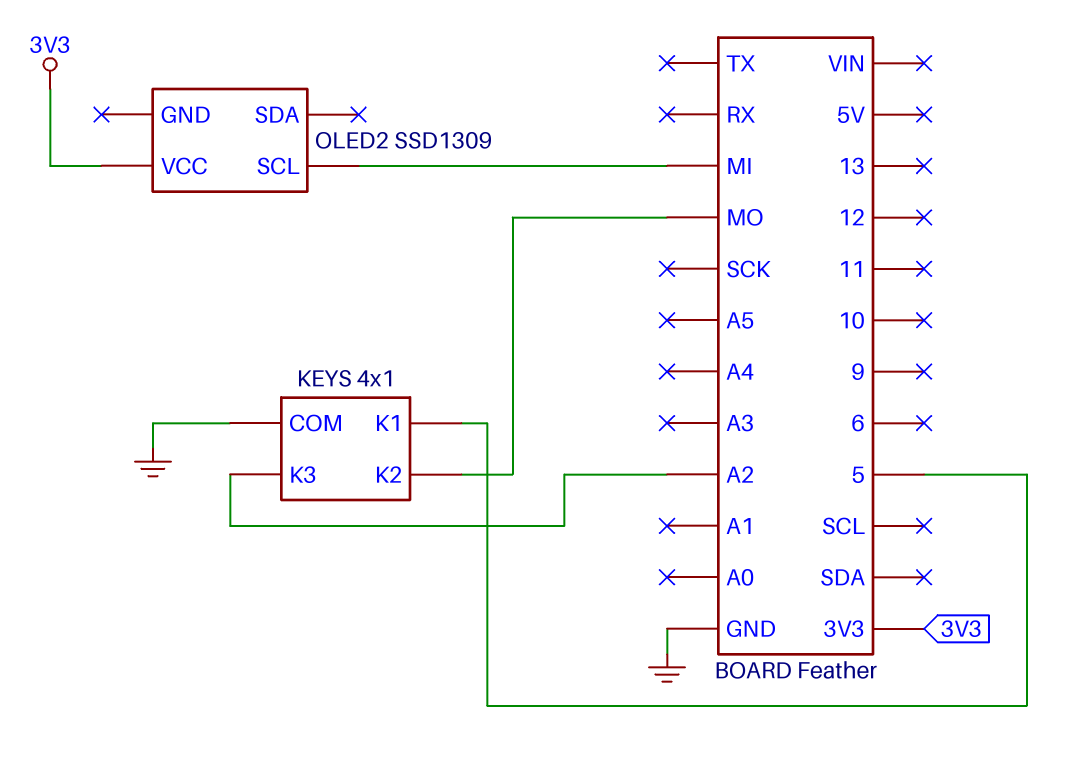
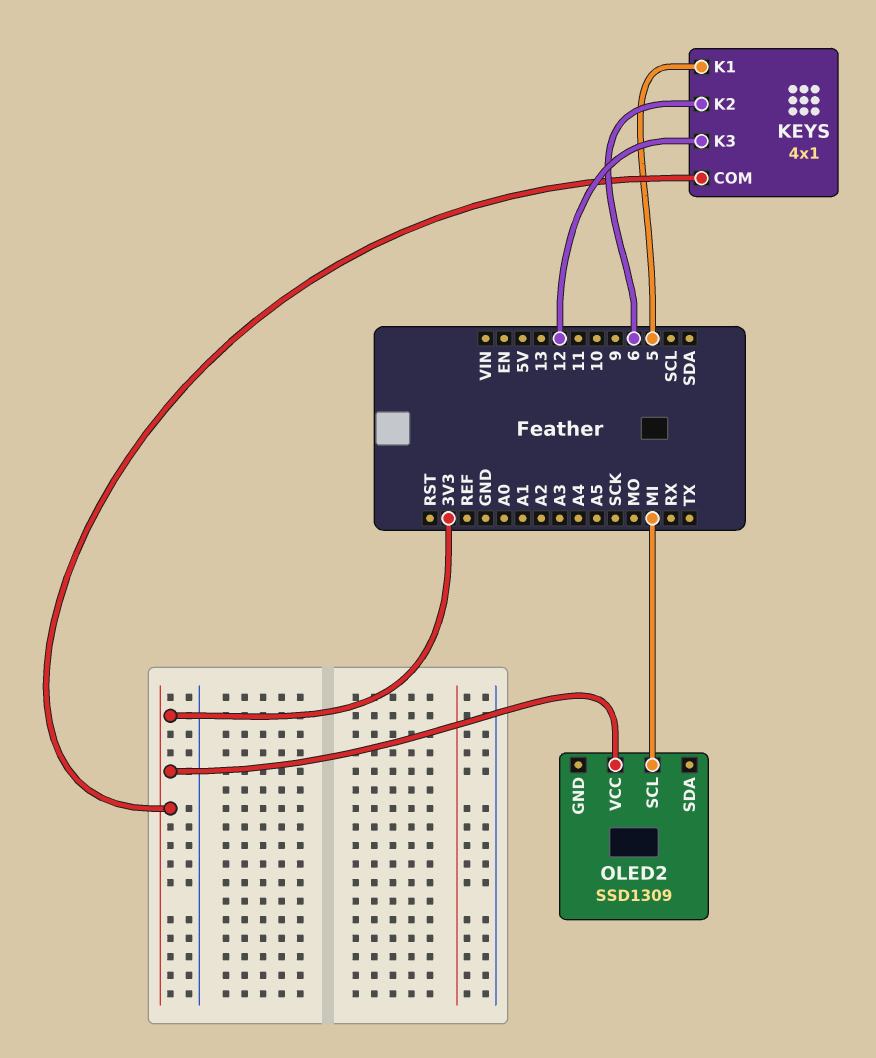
KEYS pin COM: GND -> 3V3
KEYS pin K2: MO -> 6
KEYS pin K3: A2 -> 12

